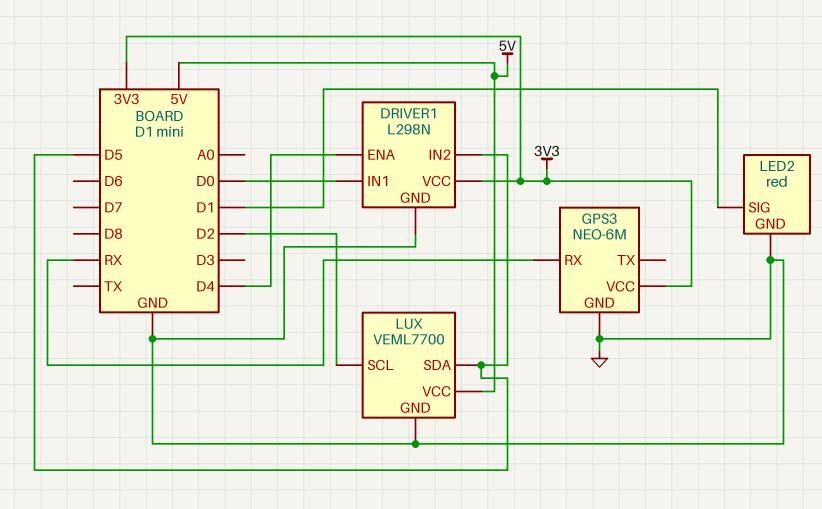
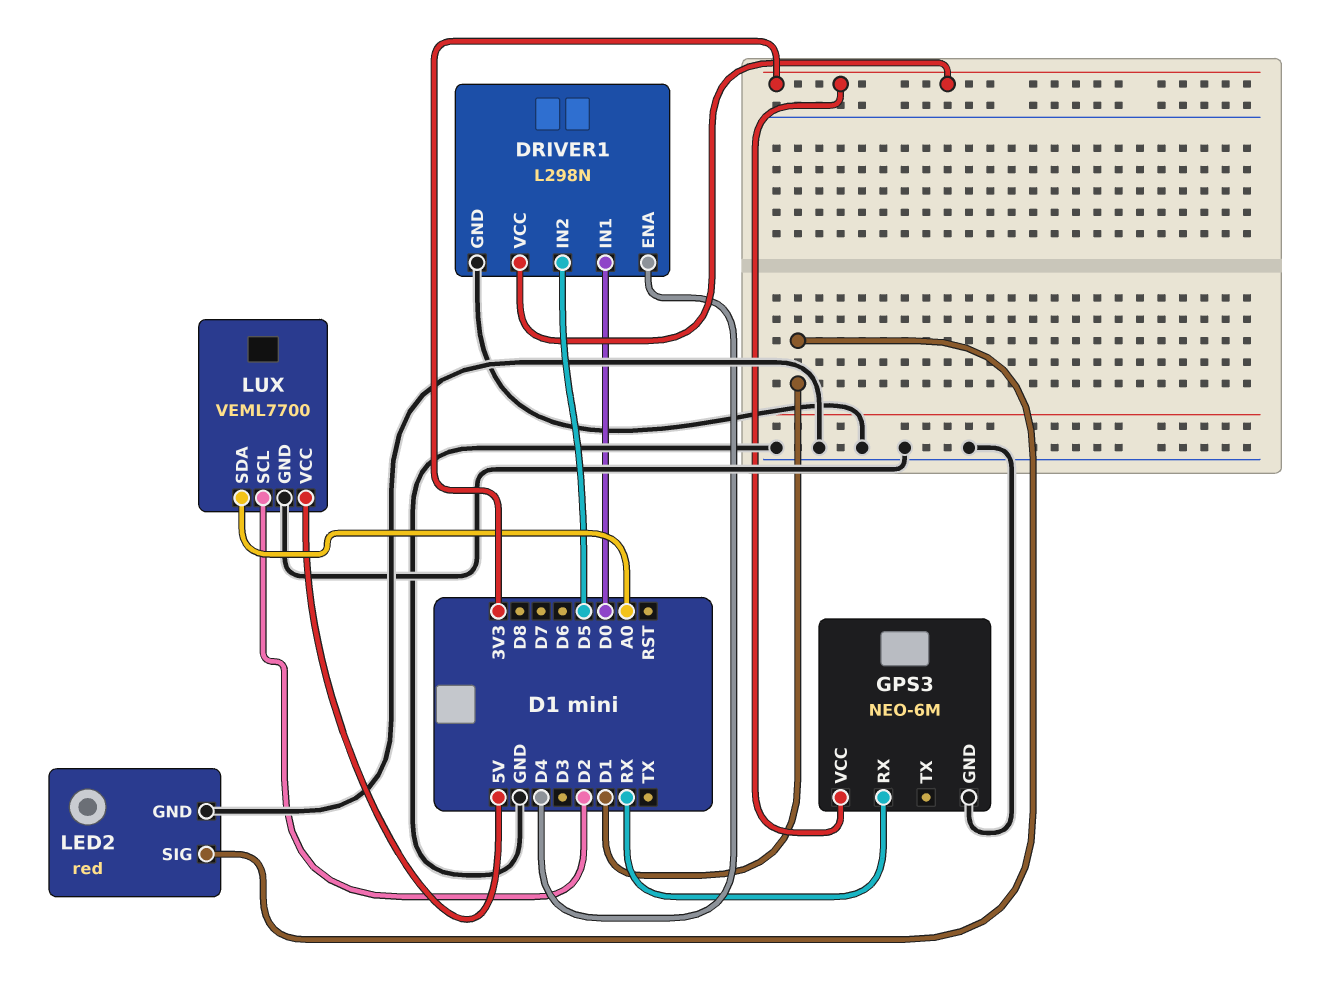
LUX pin SDA: D5 -> A0

